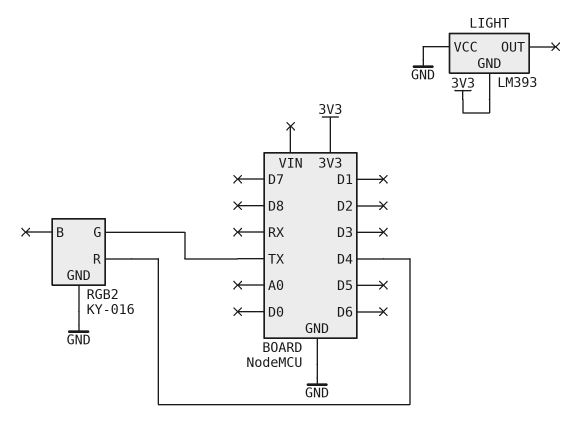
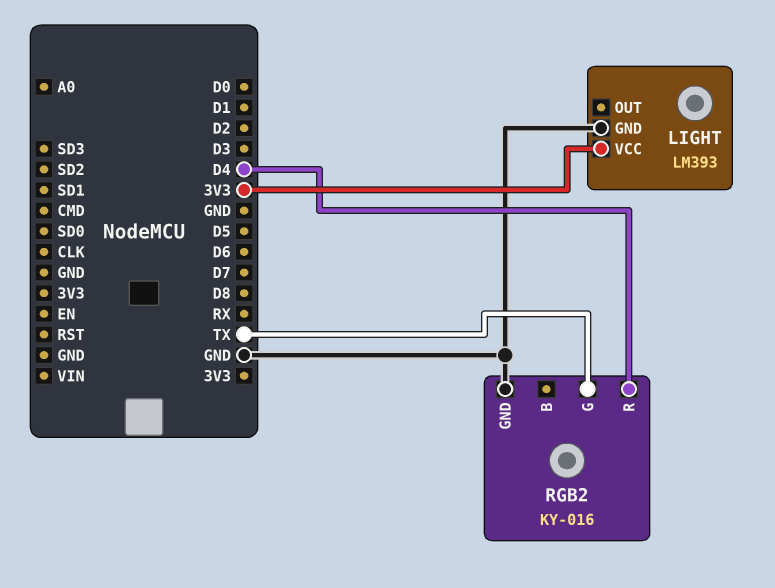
LIGHT pin GND: 3V3 -> GND
LIGHT pin VCC: GND -> 3V3

